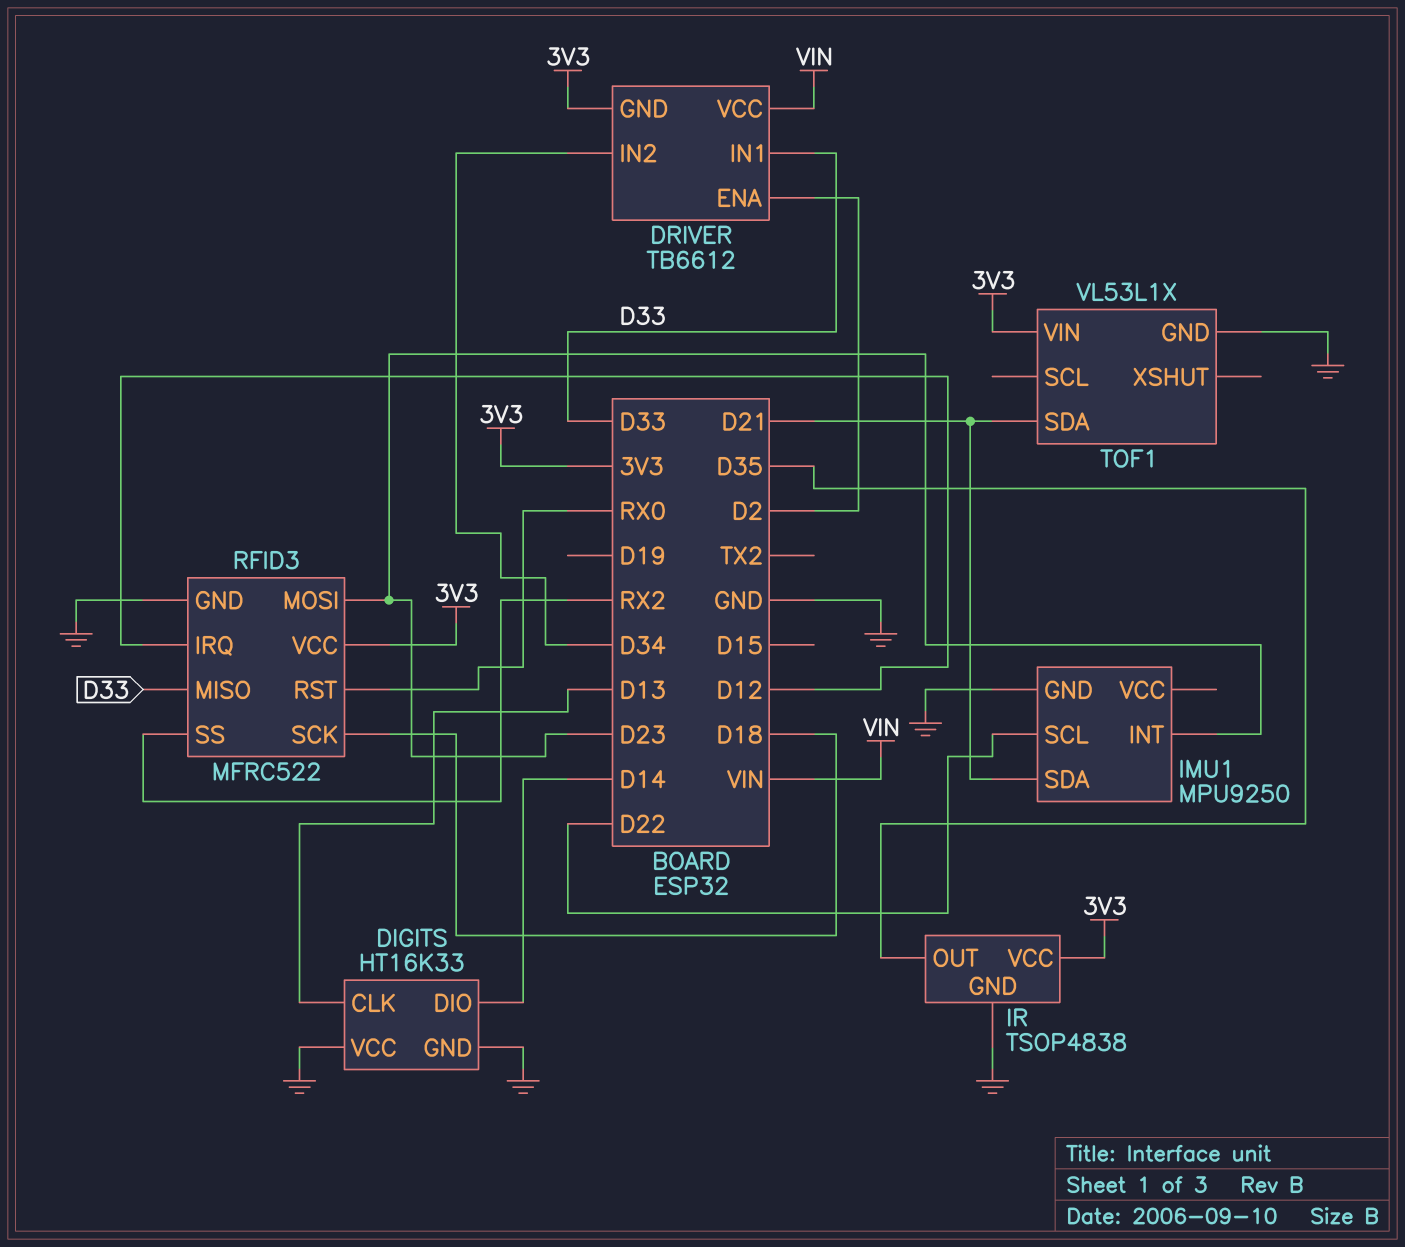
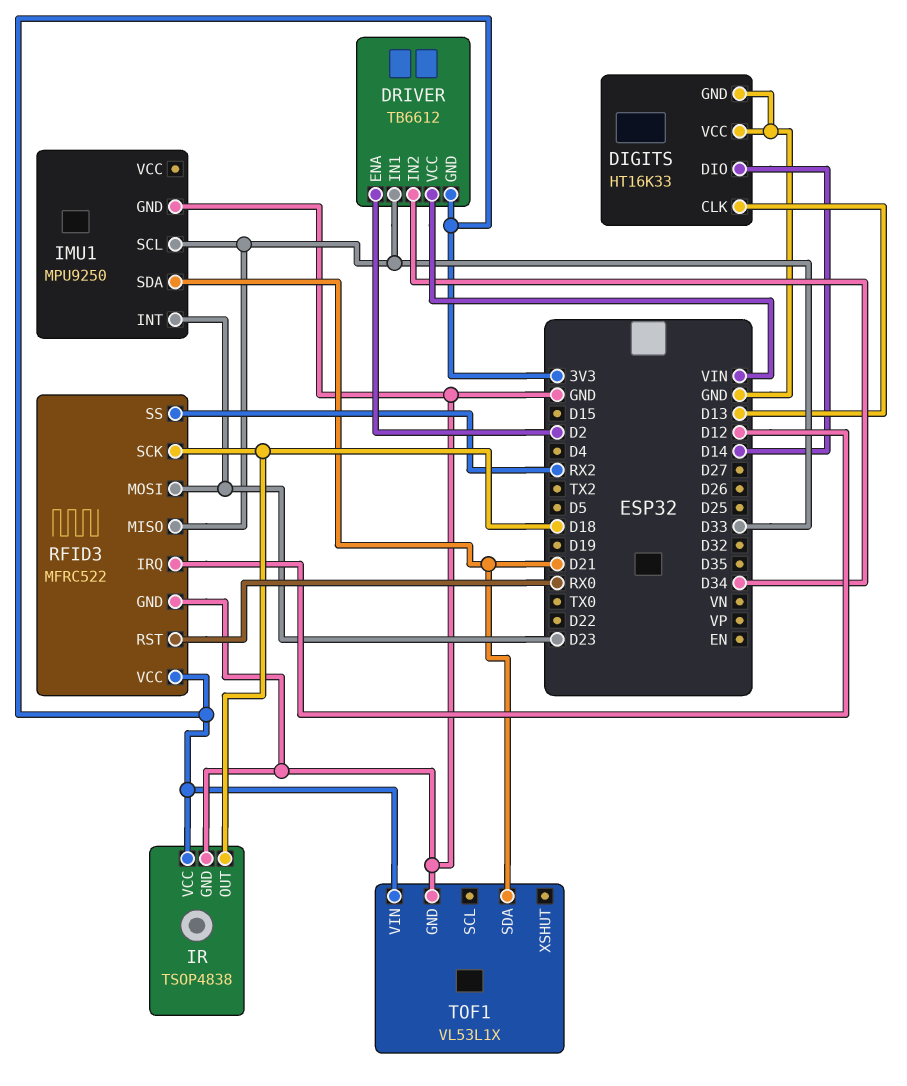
IMU1 pin SCL: D22 -> D33
IR pin OUT: D35 -> D18

